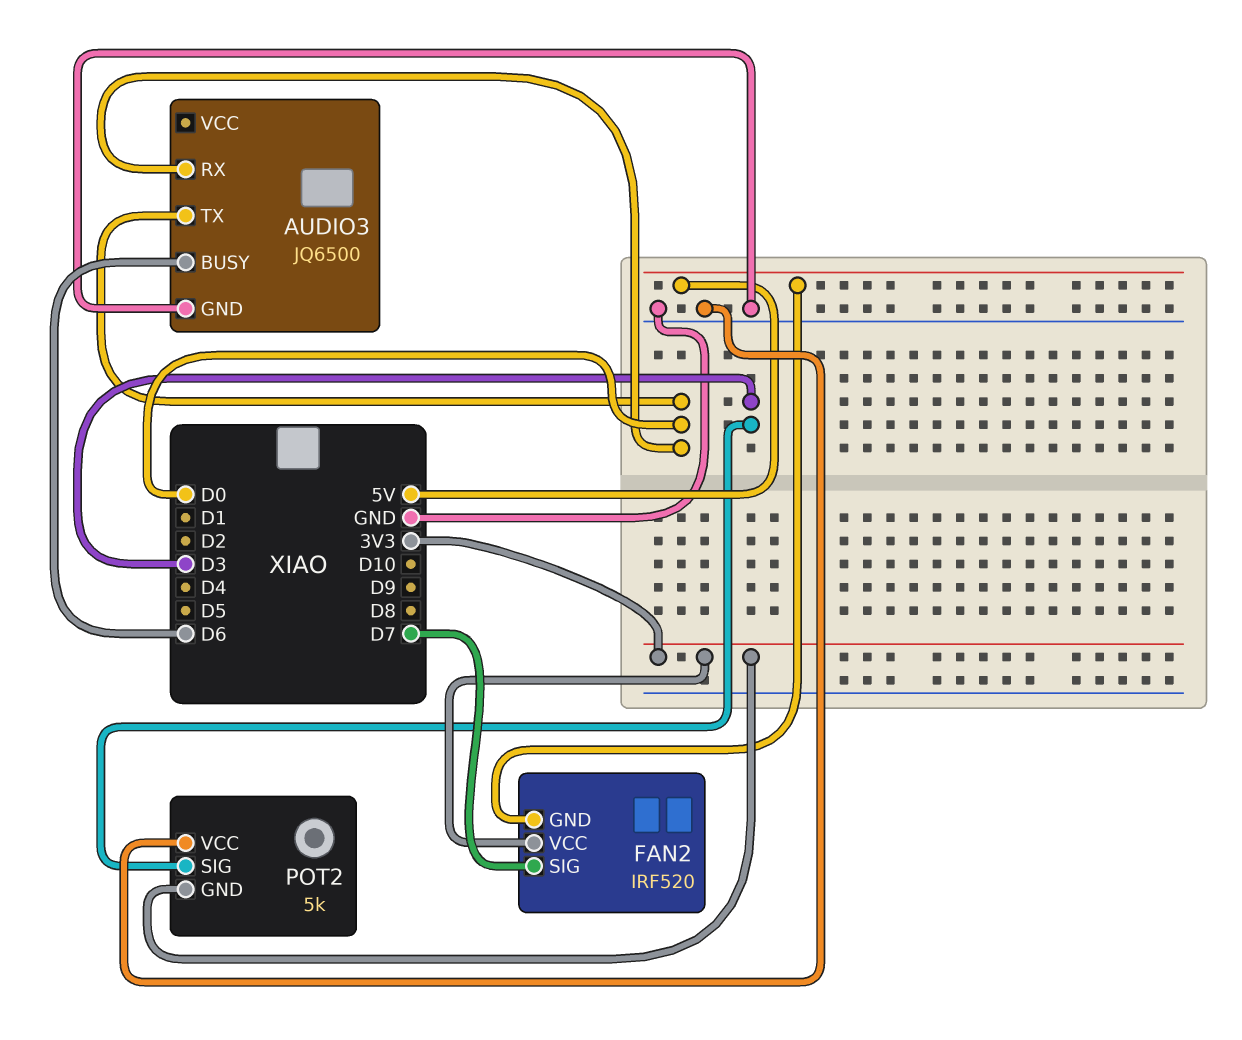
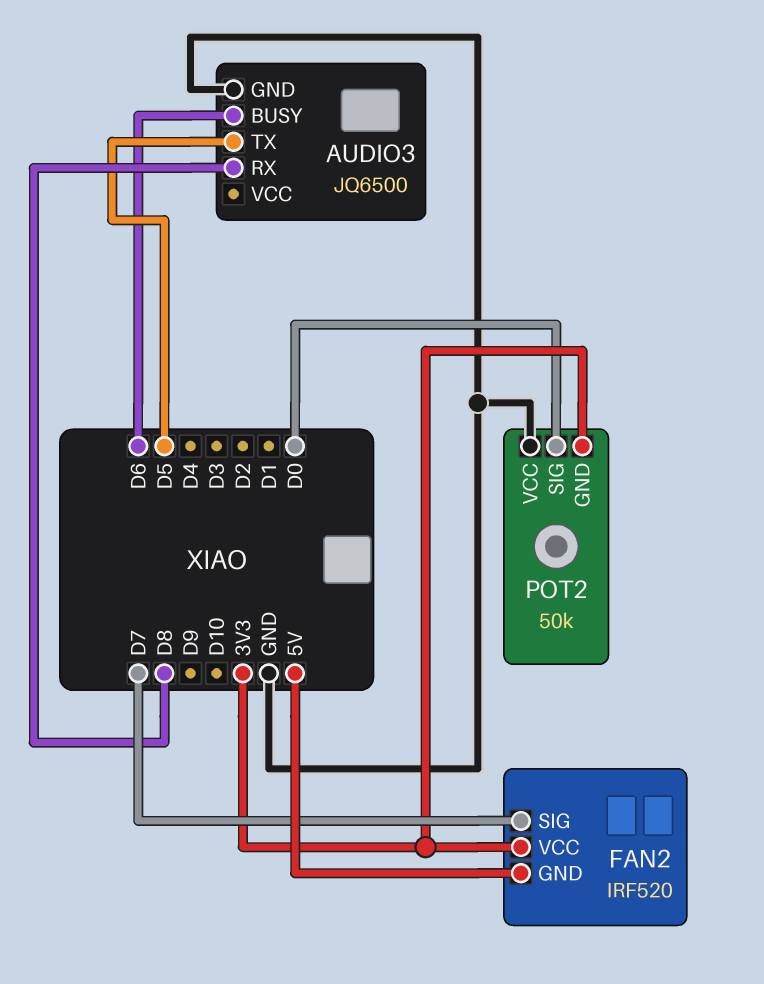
AUDIO3 pin RX: D0 -> D8
AUDIO3 pin TX: D0 -> D5
POT2: 5k -> 50k
POT2 pin SIG: D3 -> D0

